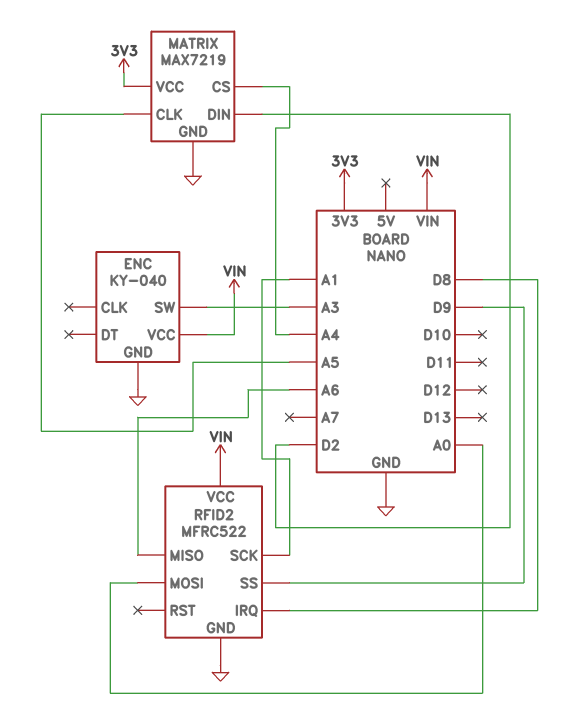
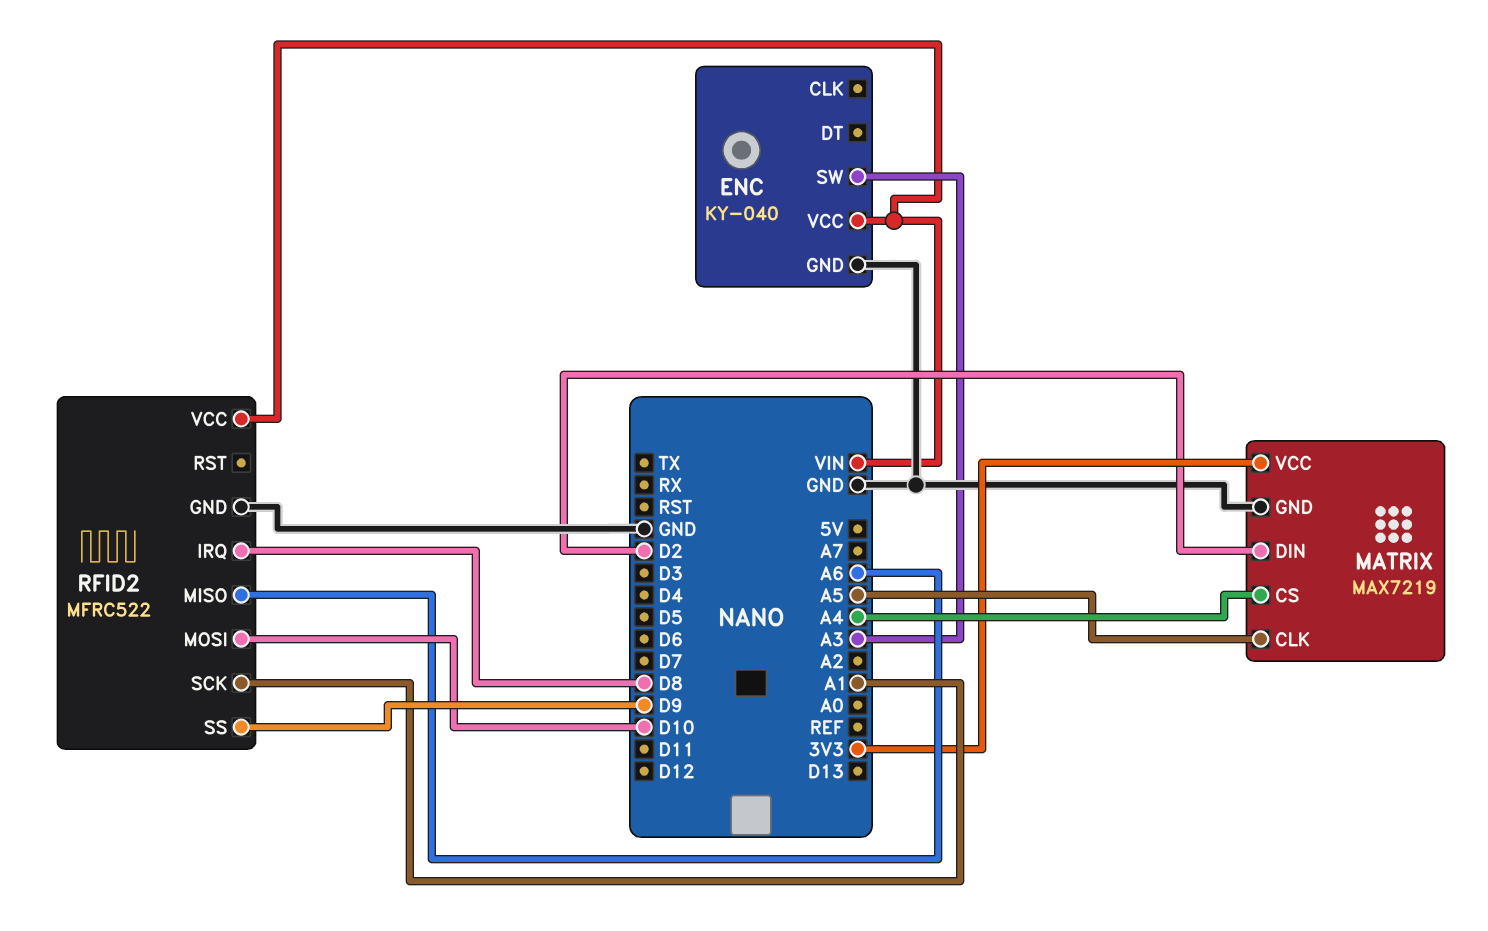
RFID2 pin MOSI: A0 -> D10

